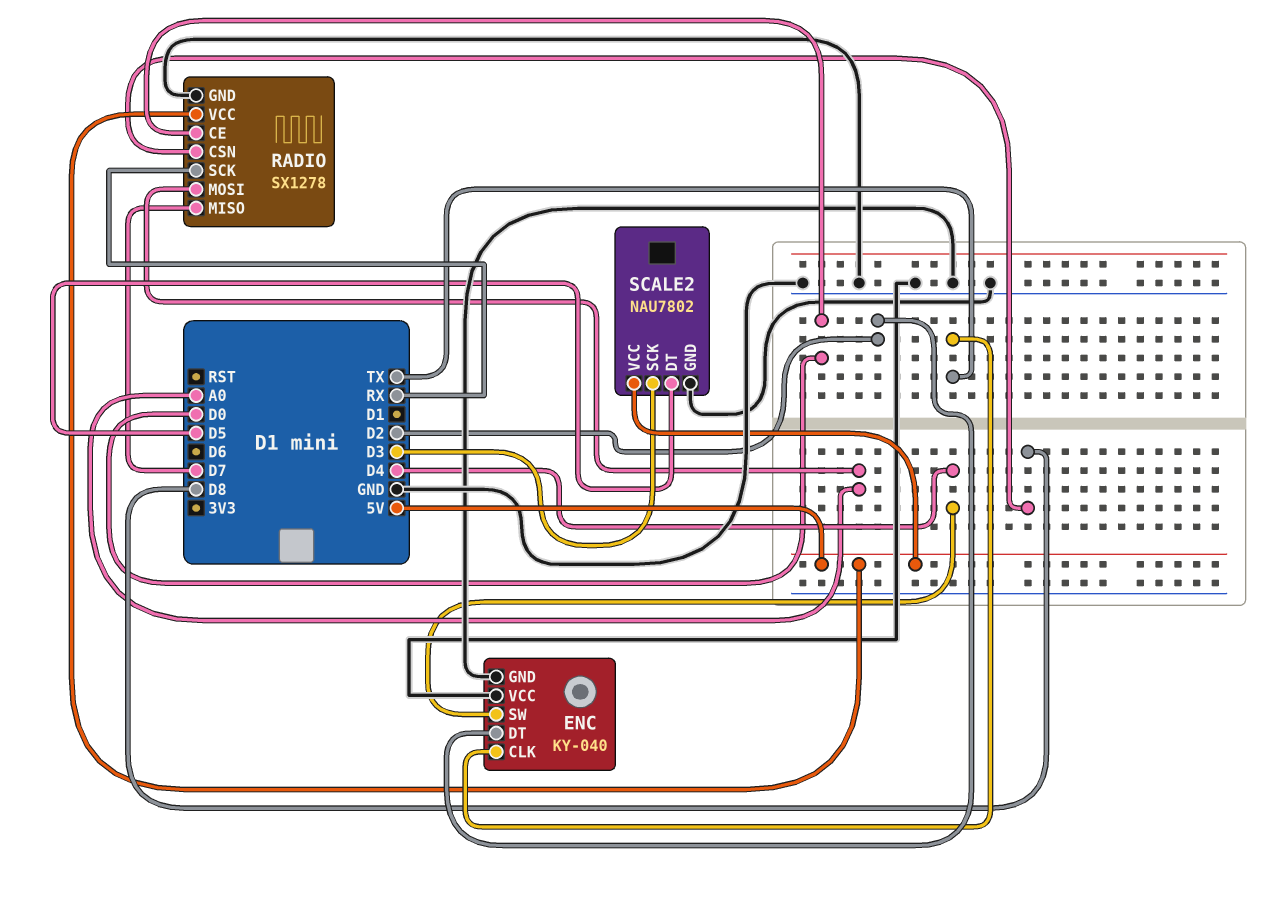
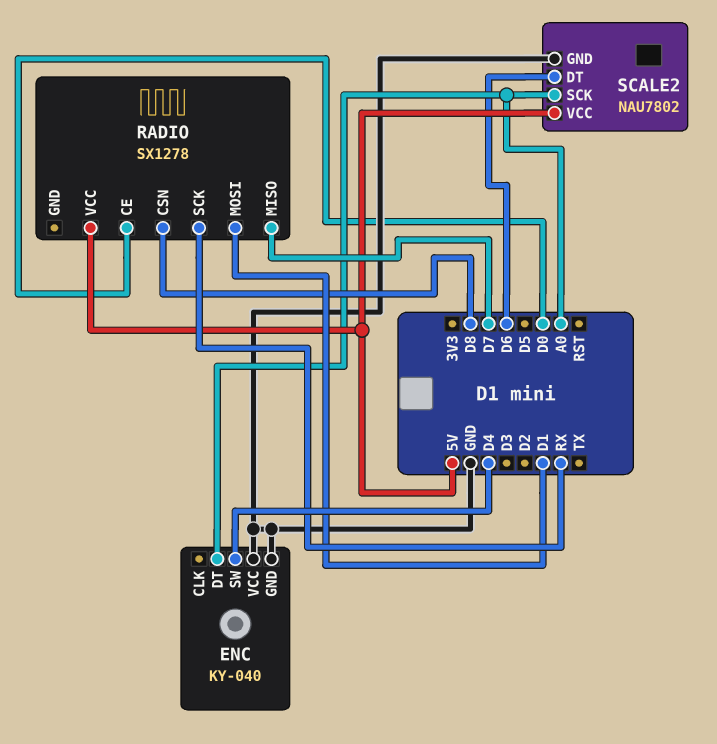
ENC pin CLK: TX -> none
ENC pin DT: D2 -> A0
RADIO pin GND: GND -> none
RADIO pin MOSI: A0 -> D1
SCALE2 pin DT: D5 -> D6
SCALE2 pin SCK: D3 -> A0

